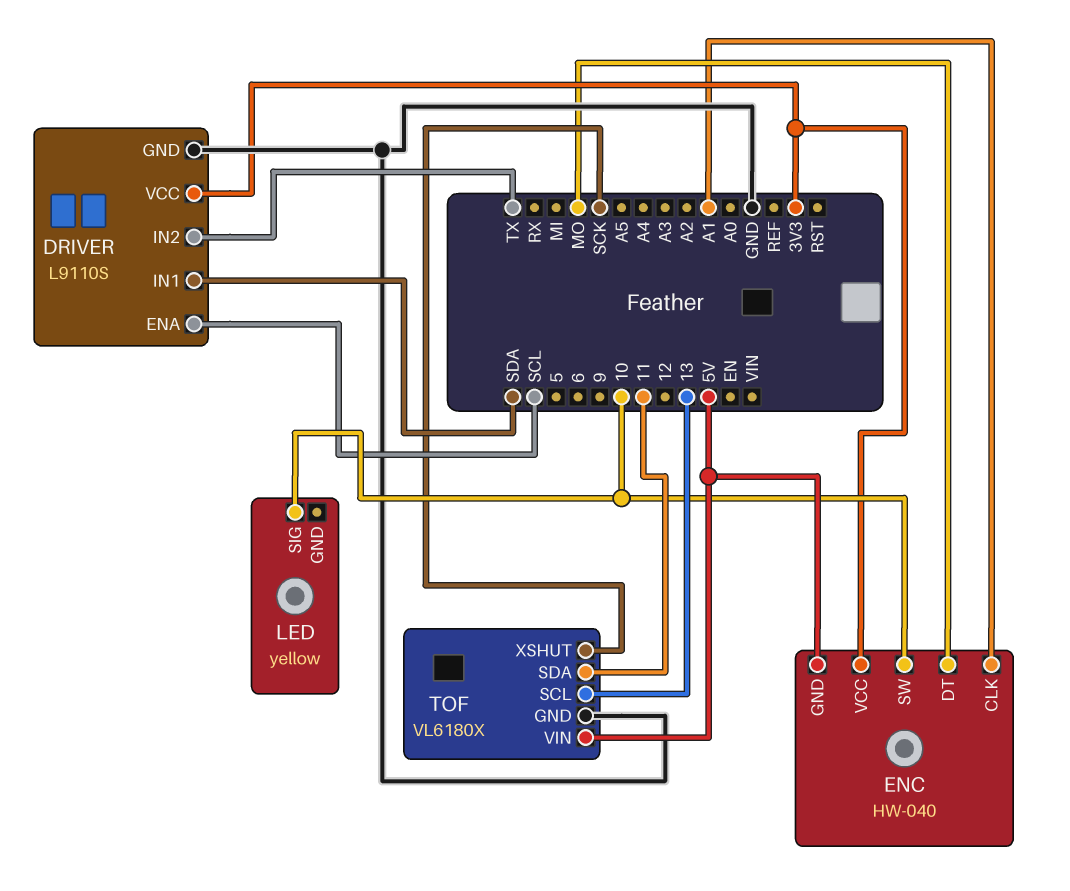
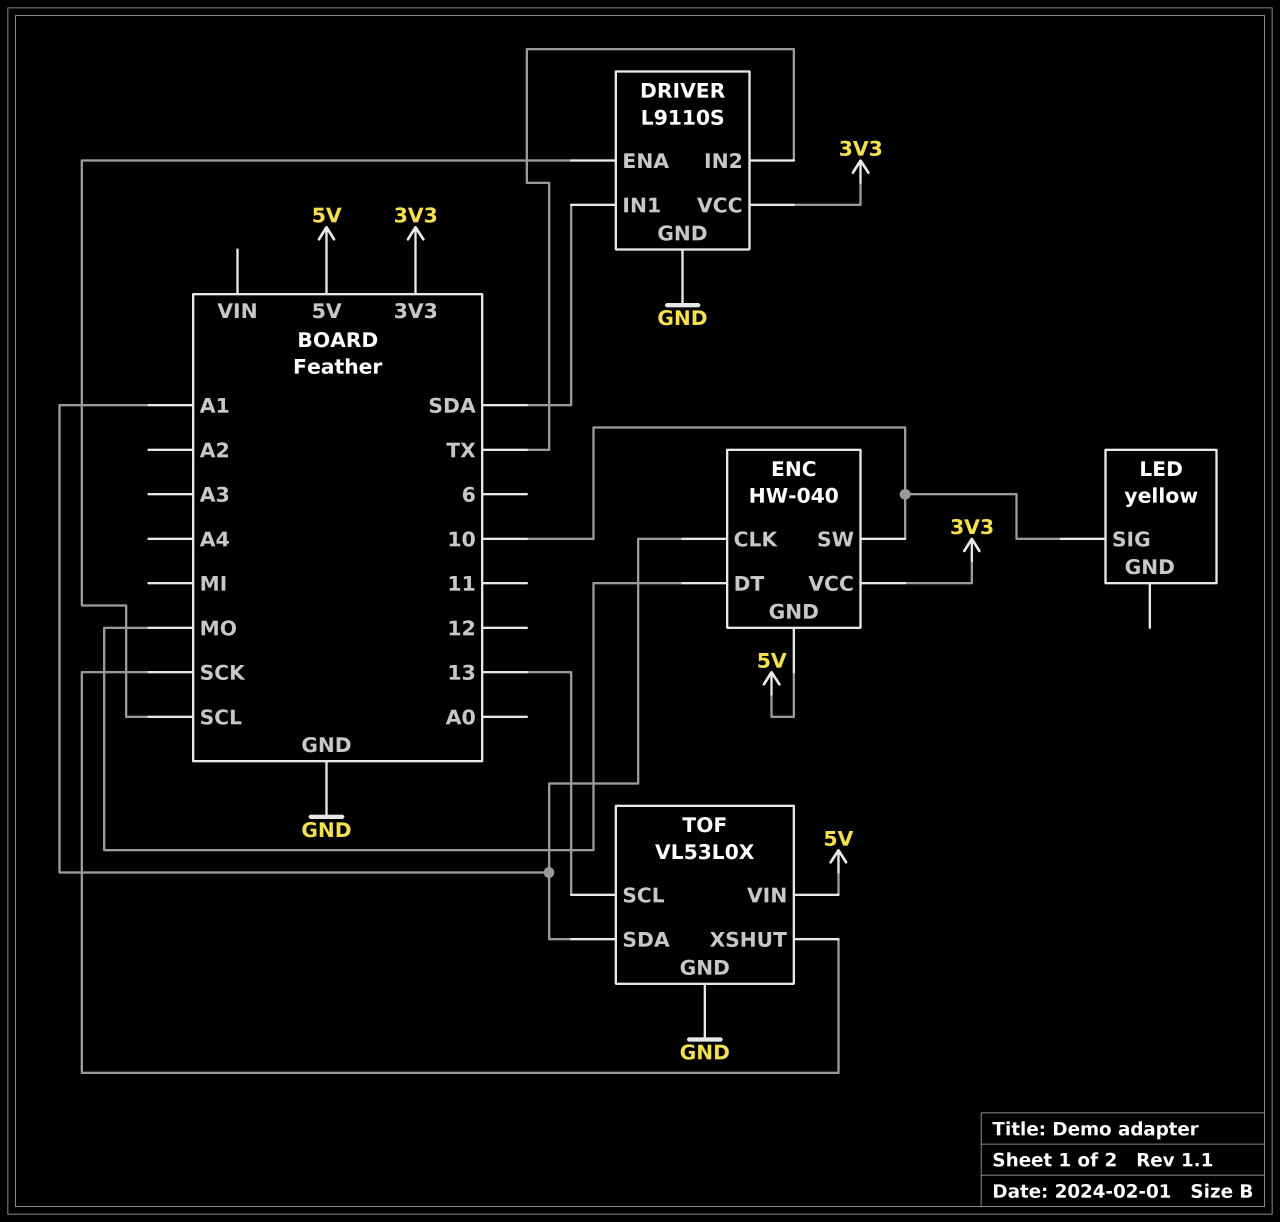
TOF: VL6180X -> VL53L0X
TOF pin SDA: 11 -> A1

